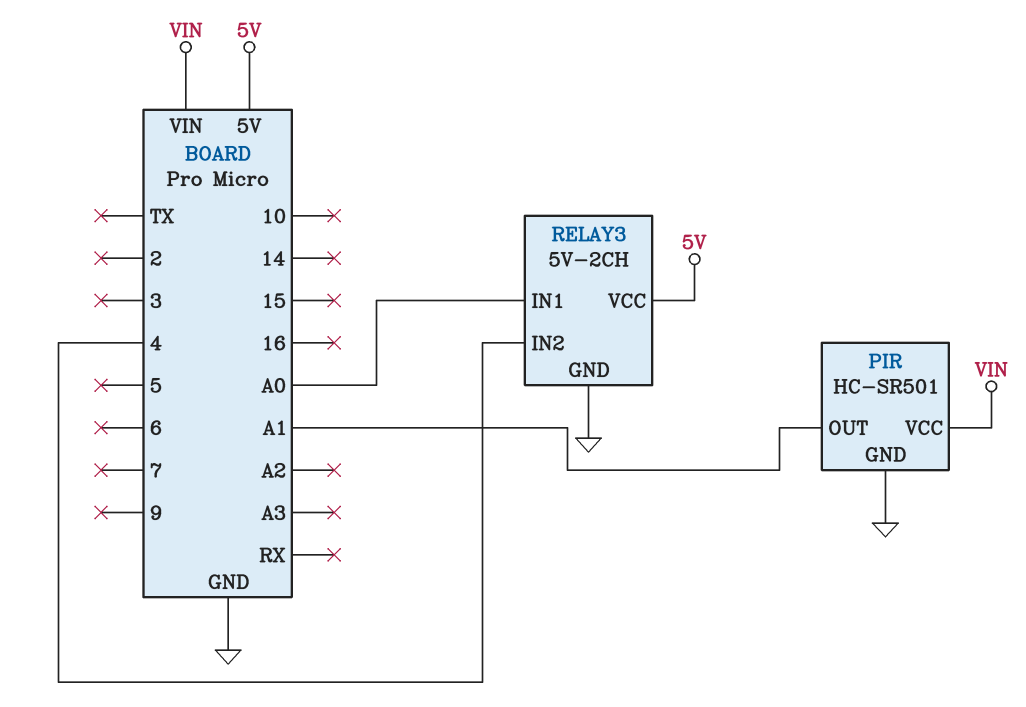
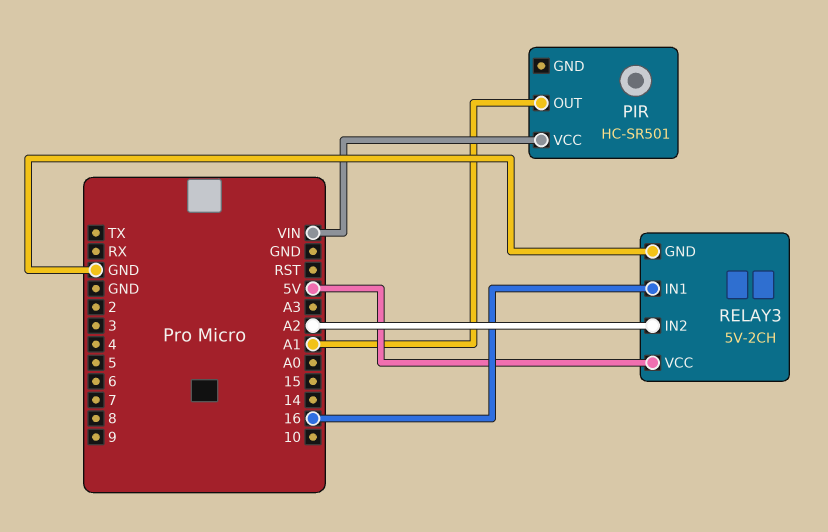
PIR pin GND: GND -> none
RELAY3 pin IN1: A0 -> 16
RELAY3 pin IN2: 4 -> A2

